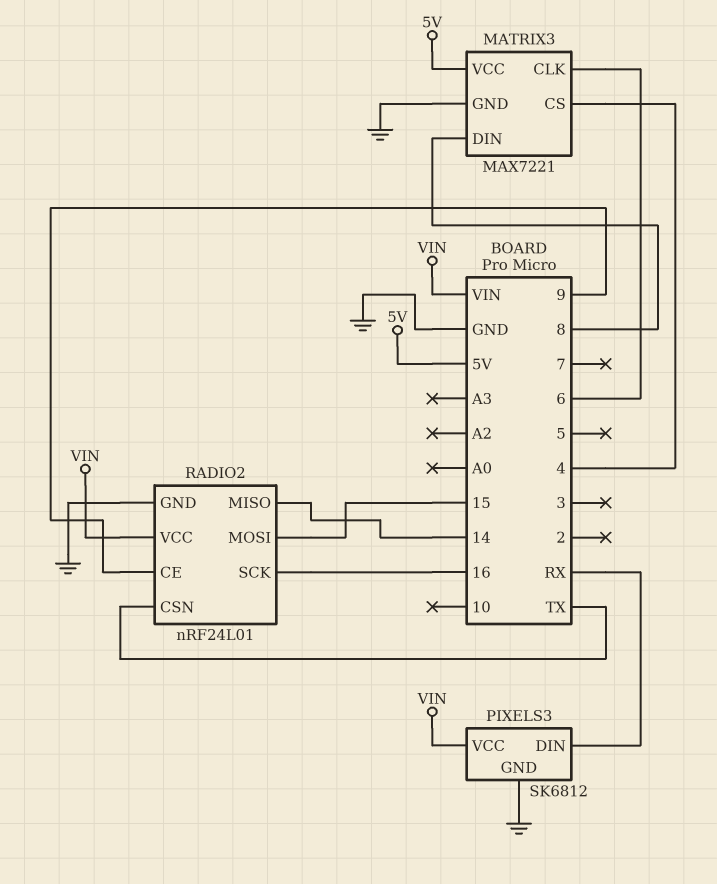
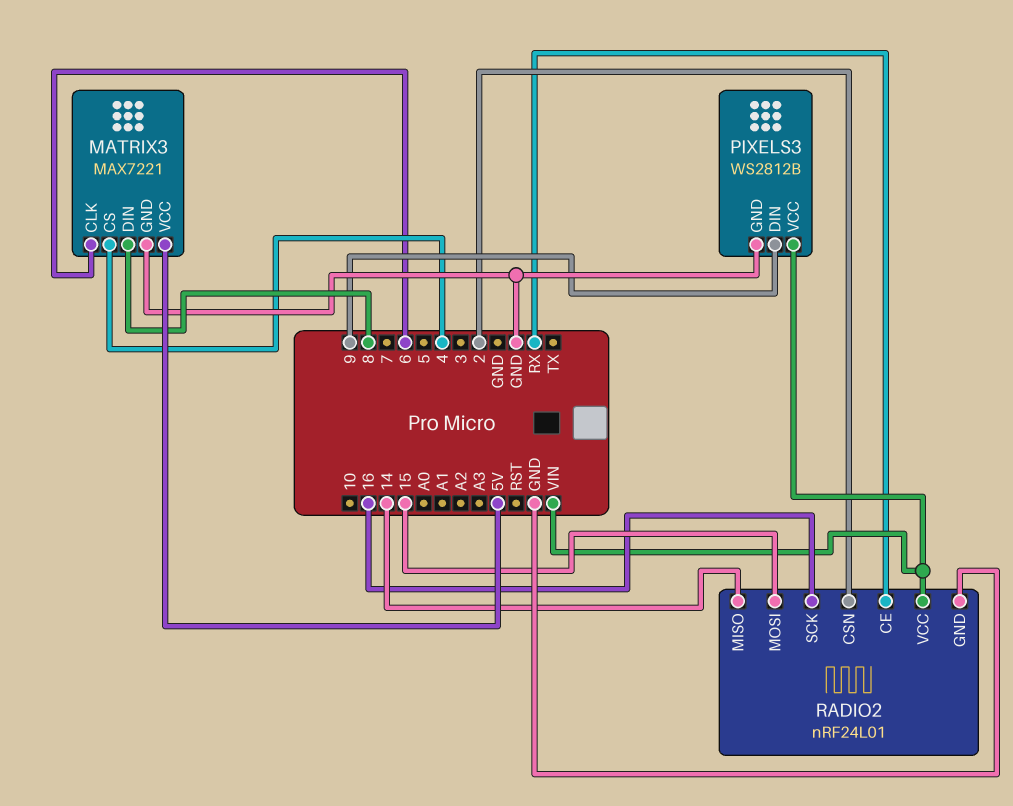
PIXELS3: SK6812 -> WS2812B
PIXELS3 pin DIN: RX -> 9
RADIO2 pin CE: 9 -> RX
RADIO2 pin CSN: TX -> 2

